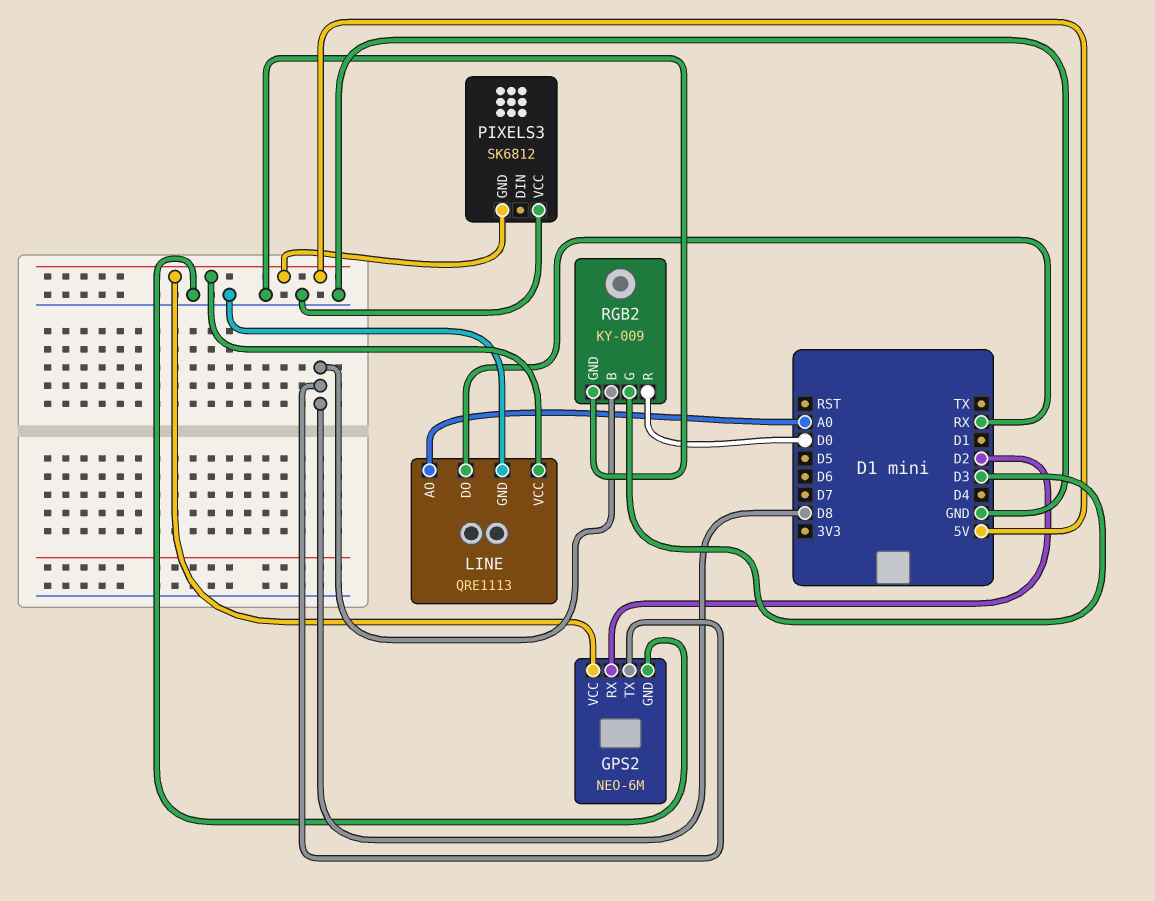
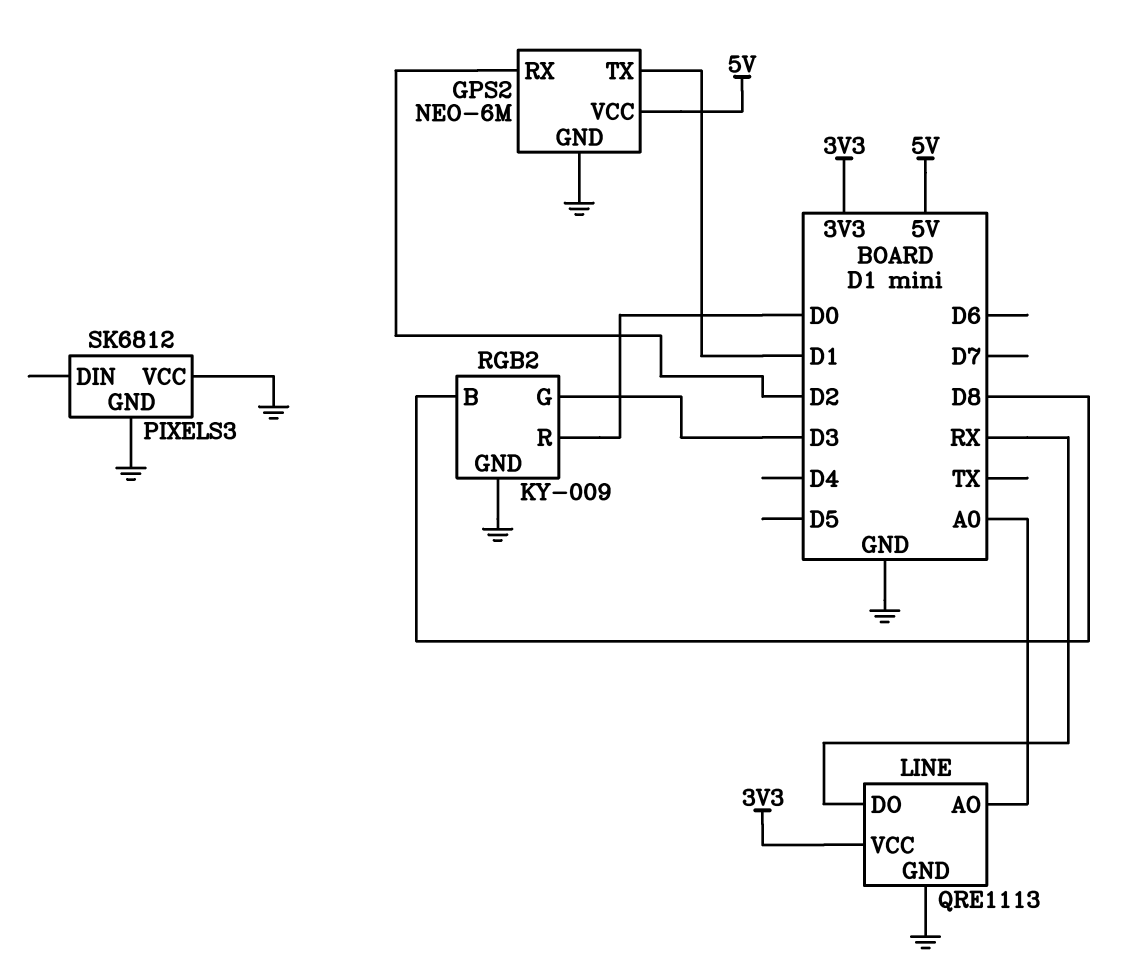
GPS2 pin TX: D8 -> D1
LINE pin VCC: 5V -> 3V3
PIXELS3 pin GND: 5V -> GND

